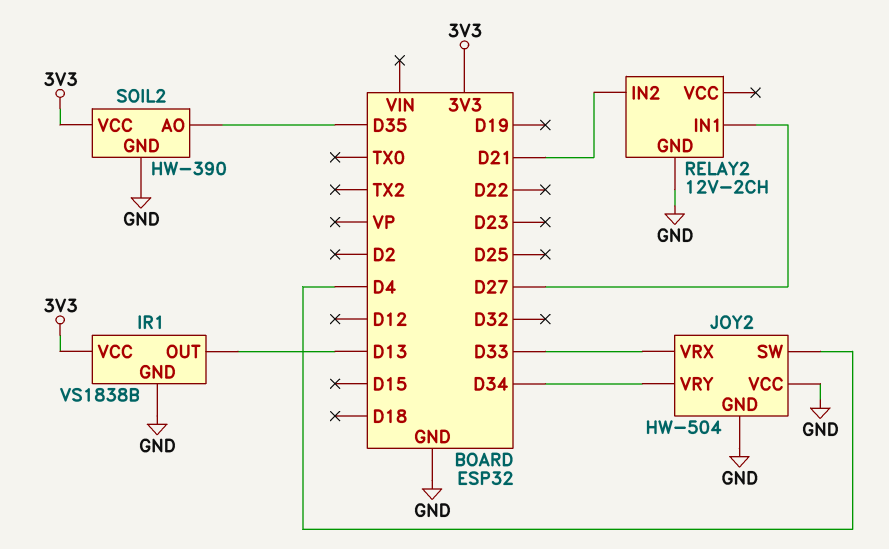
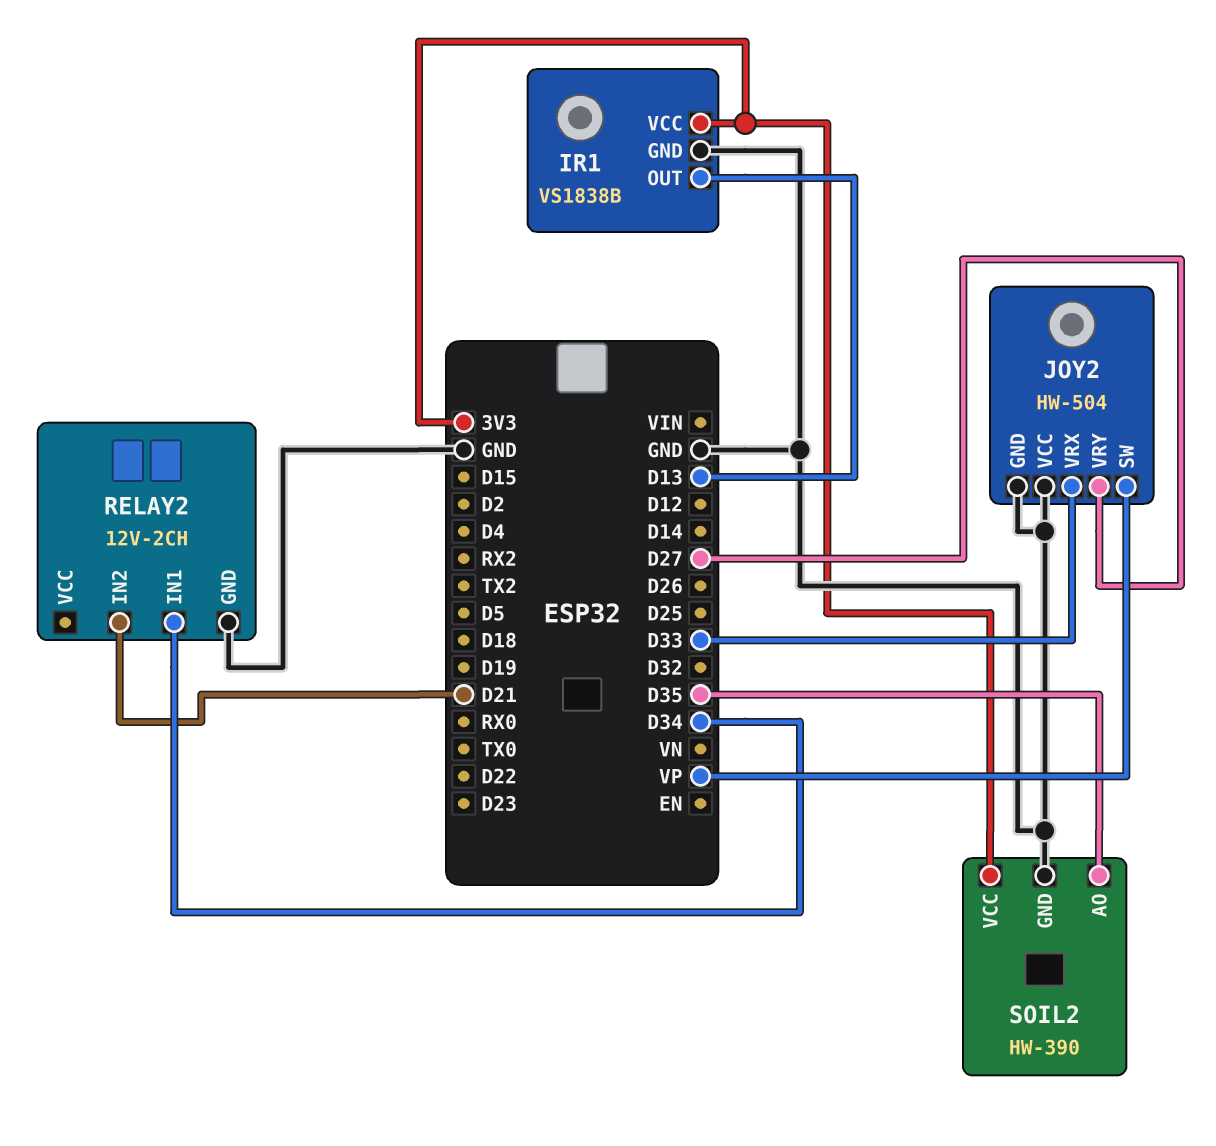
JOY2 pin SW: D4 -> VP
JOY2 pin VRY: D34 -> D27
RELAY2 pin IN1: D27 -> D34

